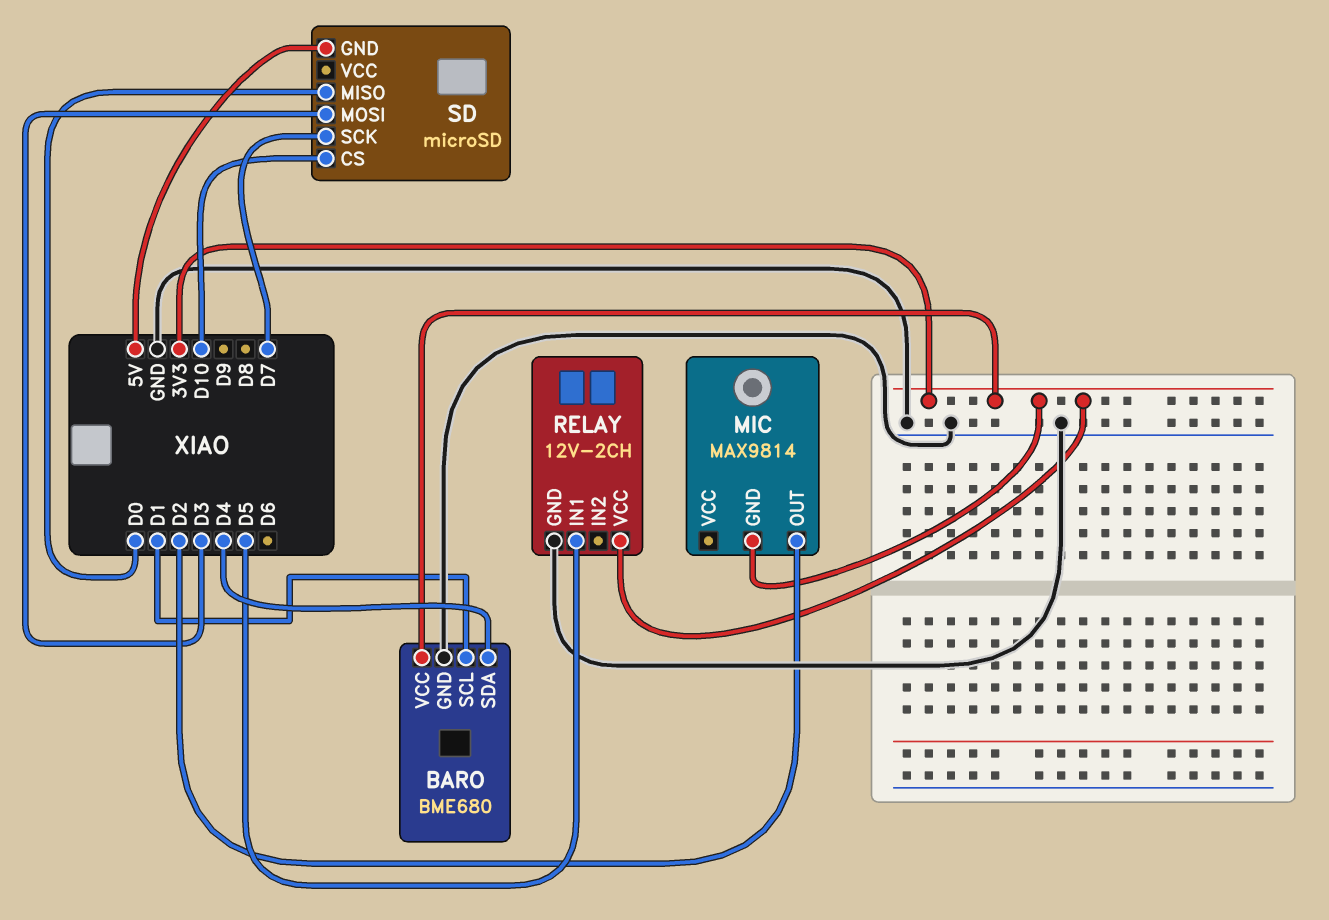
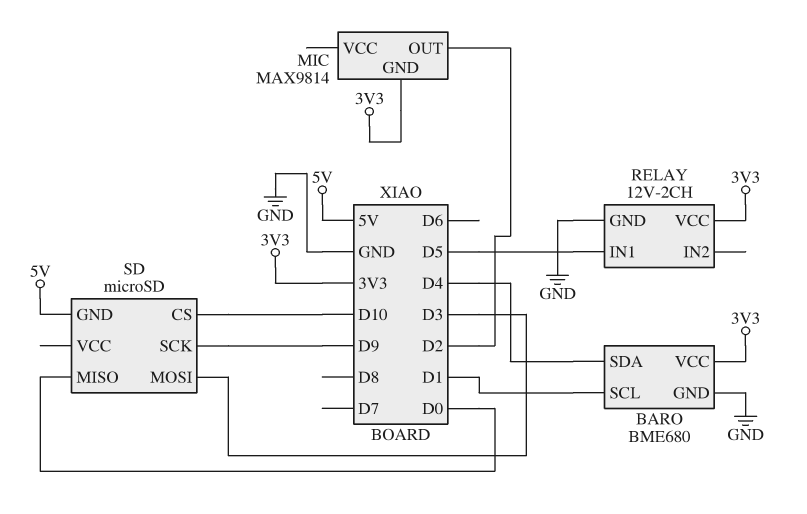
SD pin SCK: D7 -> D9

